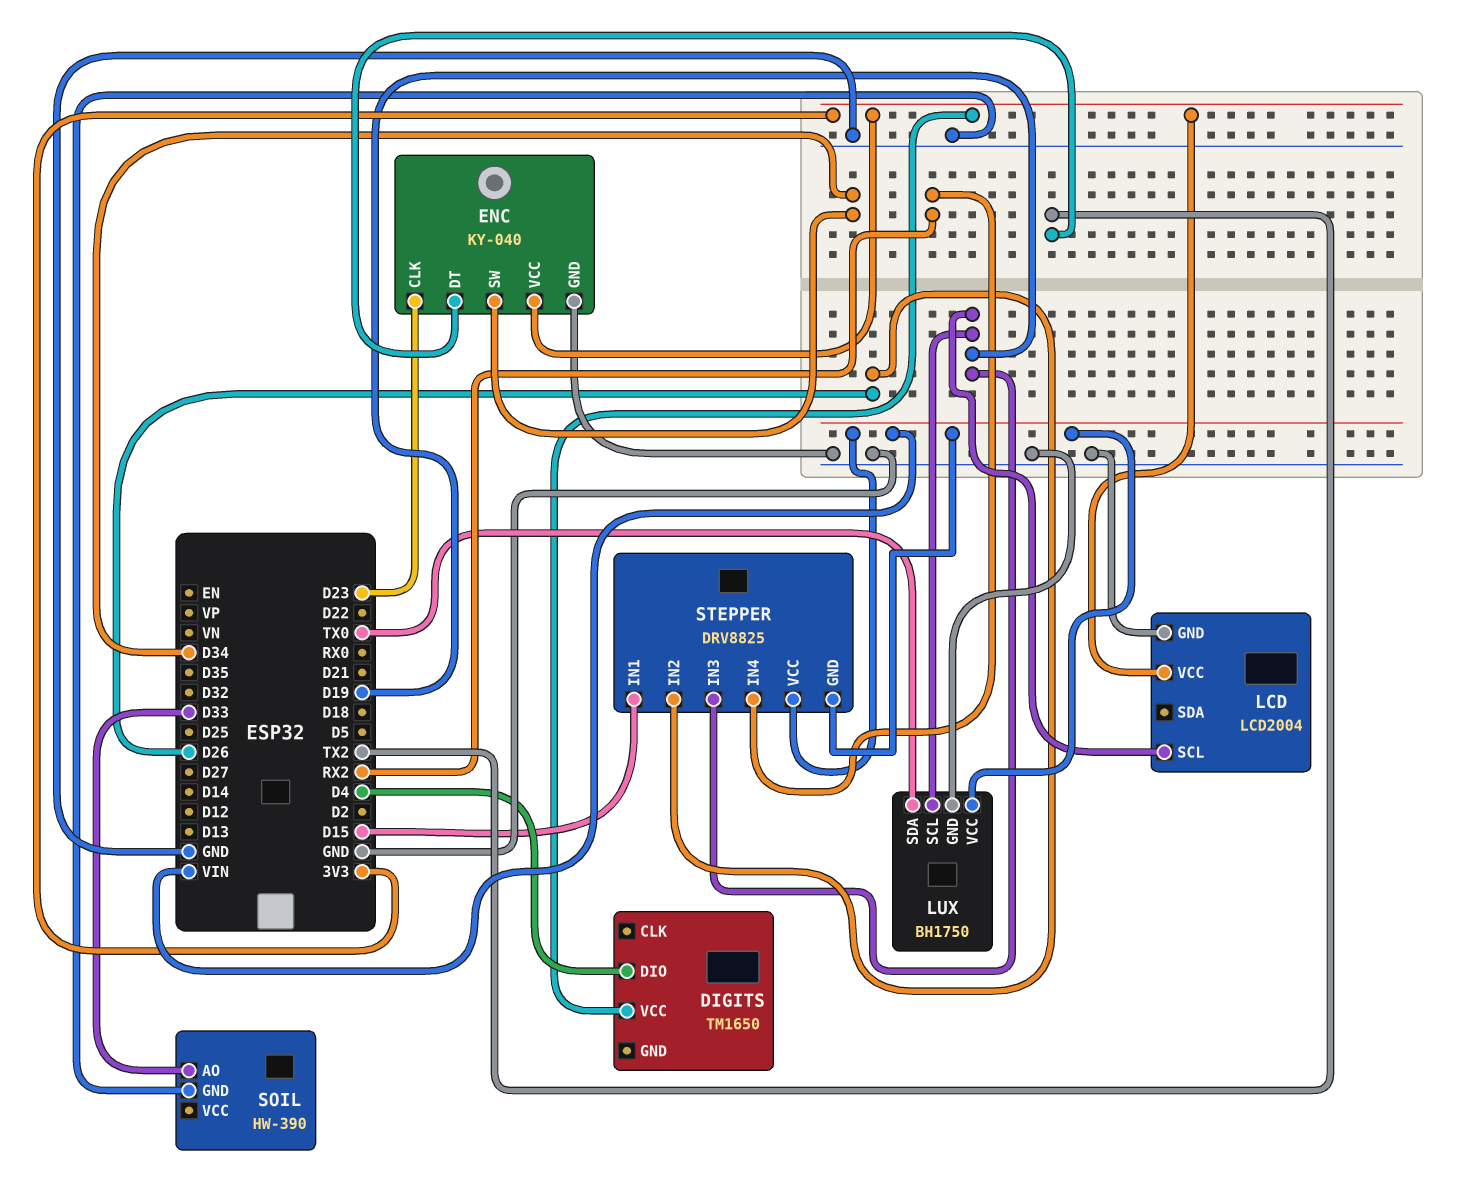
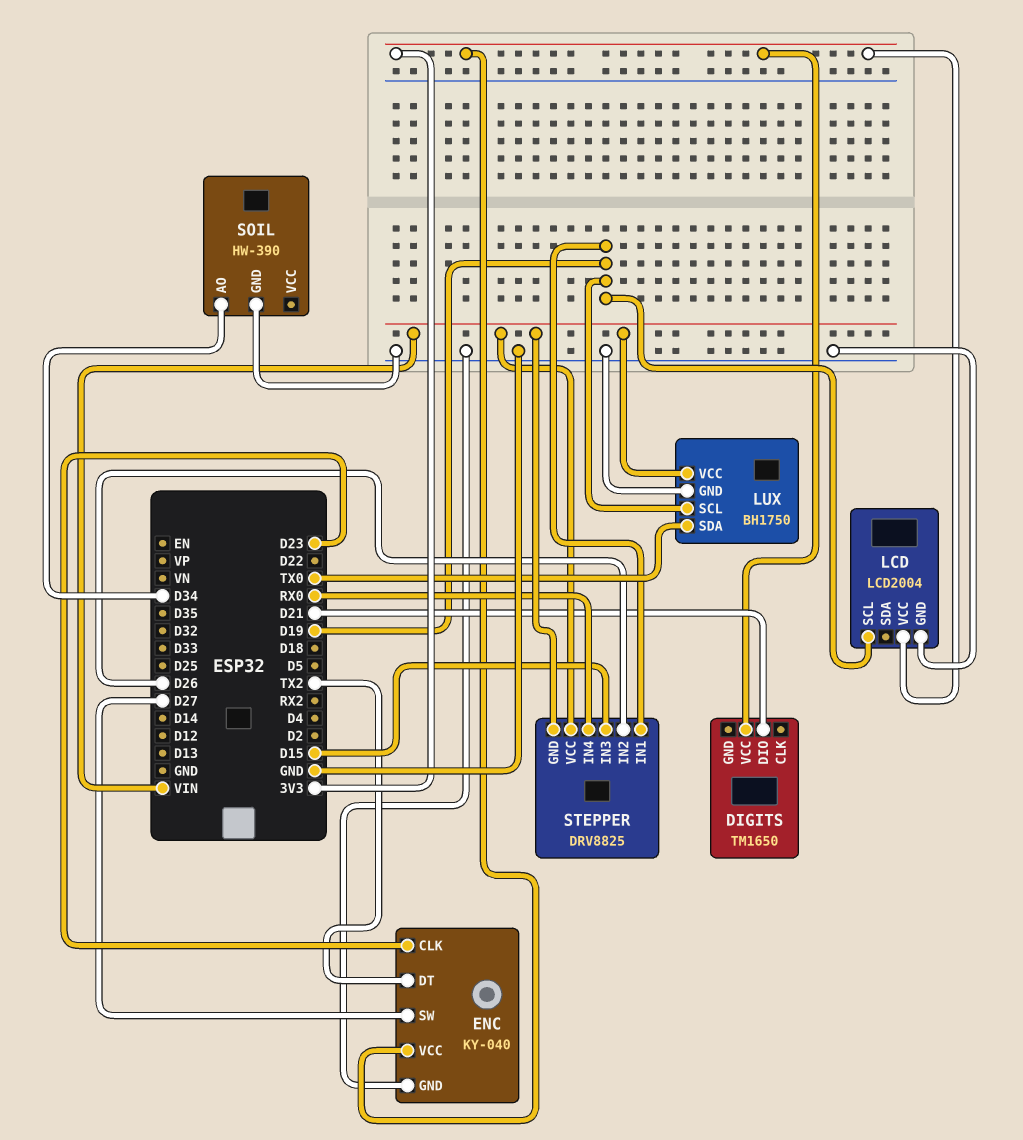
DIGITS pin DIO: D4 -> D21
ENC pin SW: D34 -> D27
SOIL pin AO: D33 -> D34
STEPPER pin IN1: D15 -> D19
STEPPER pin IN3: D19 -> D15
STEPPER pin IN4: RX2 -> RX0

